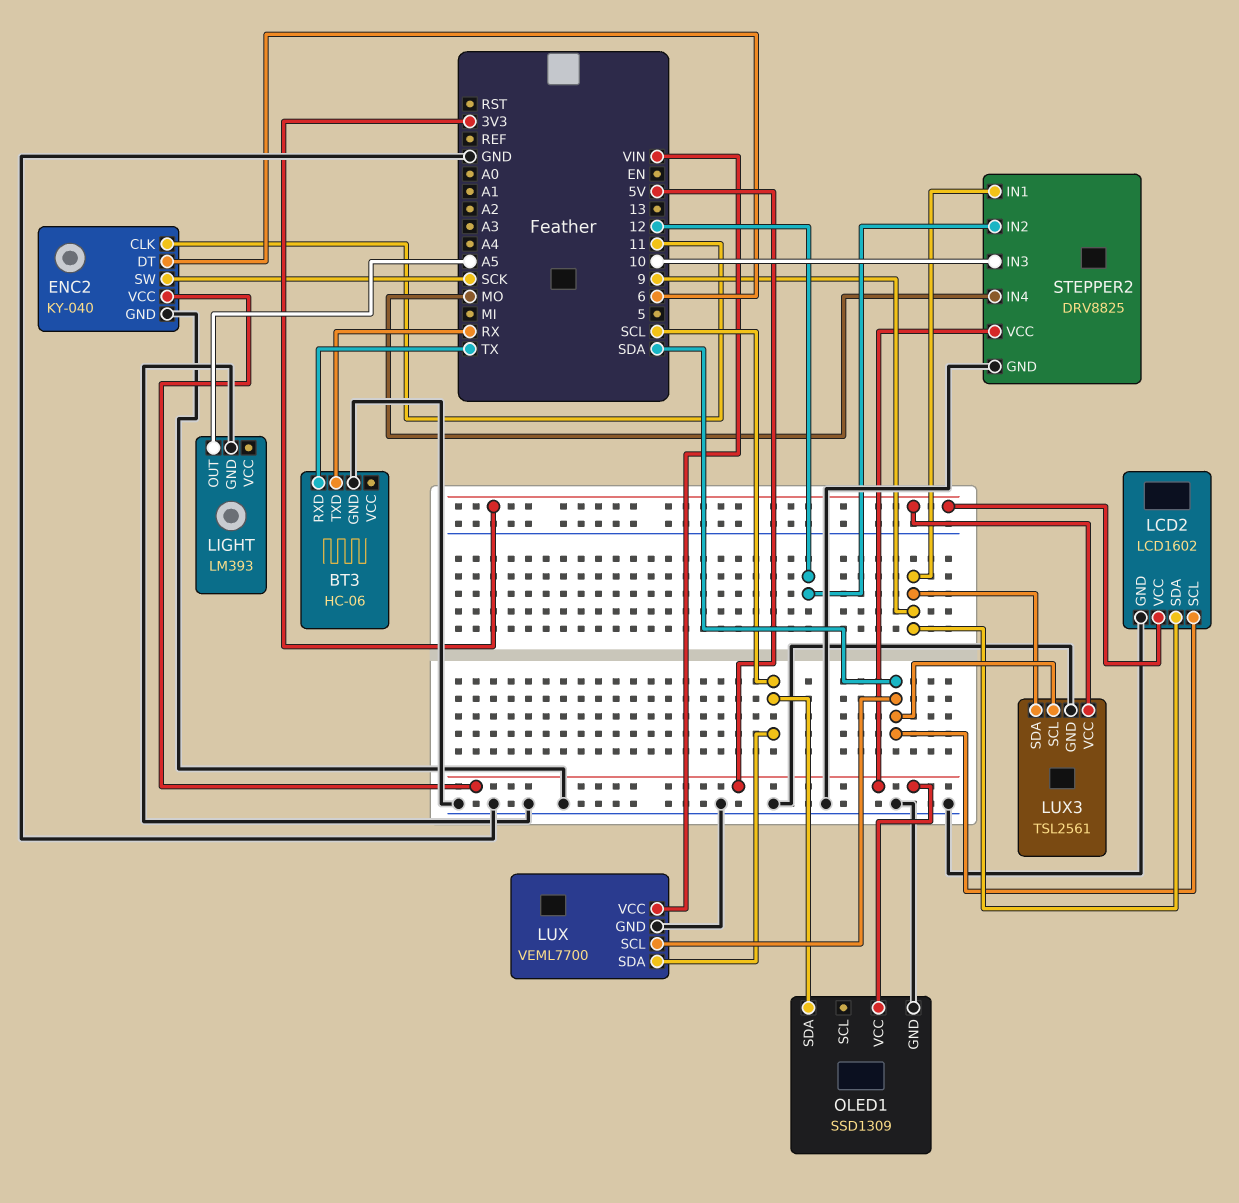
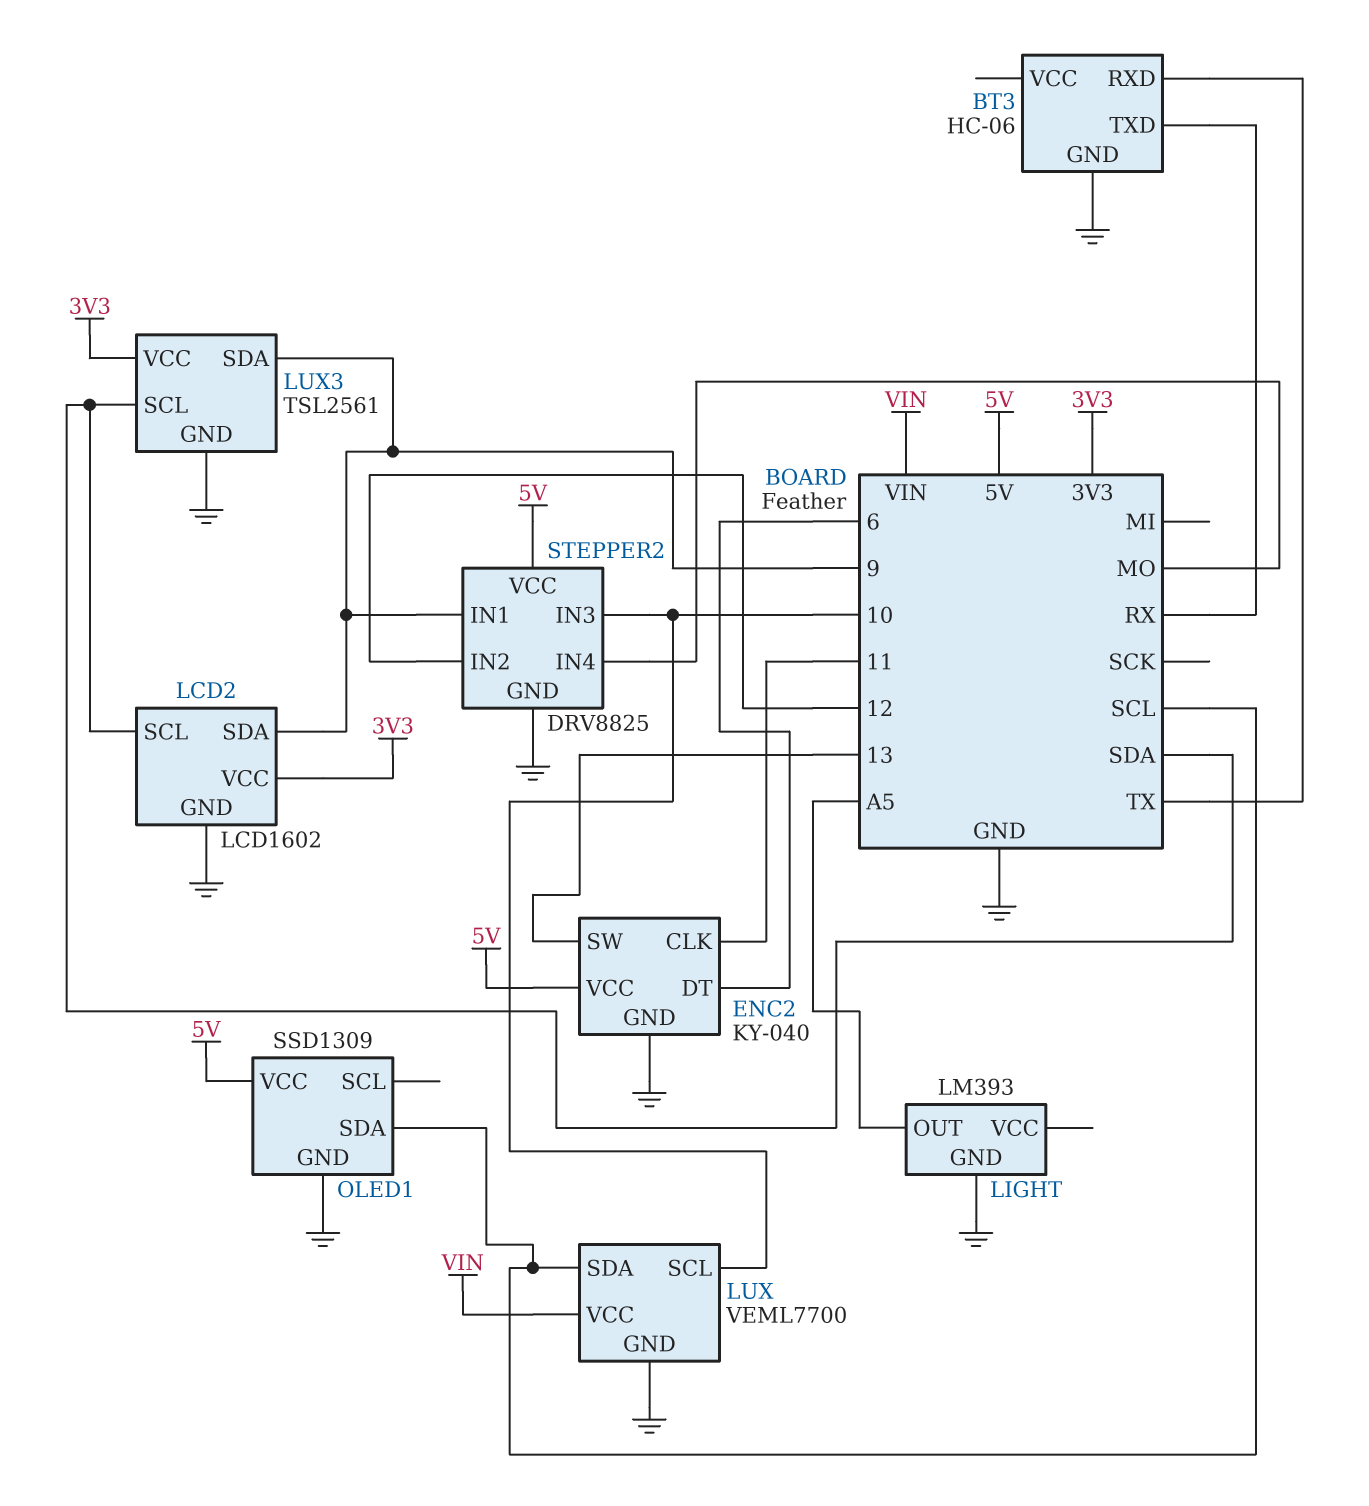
ENC2 pin SW: SCK -> 13
LUX pin SCL: SDA -> 10

